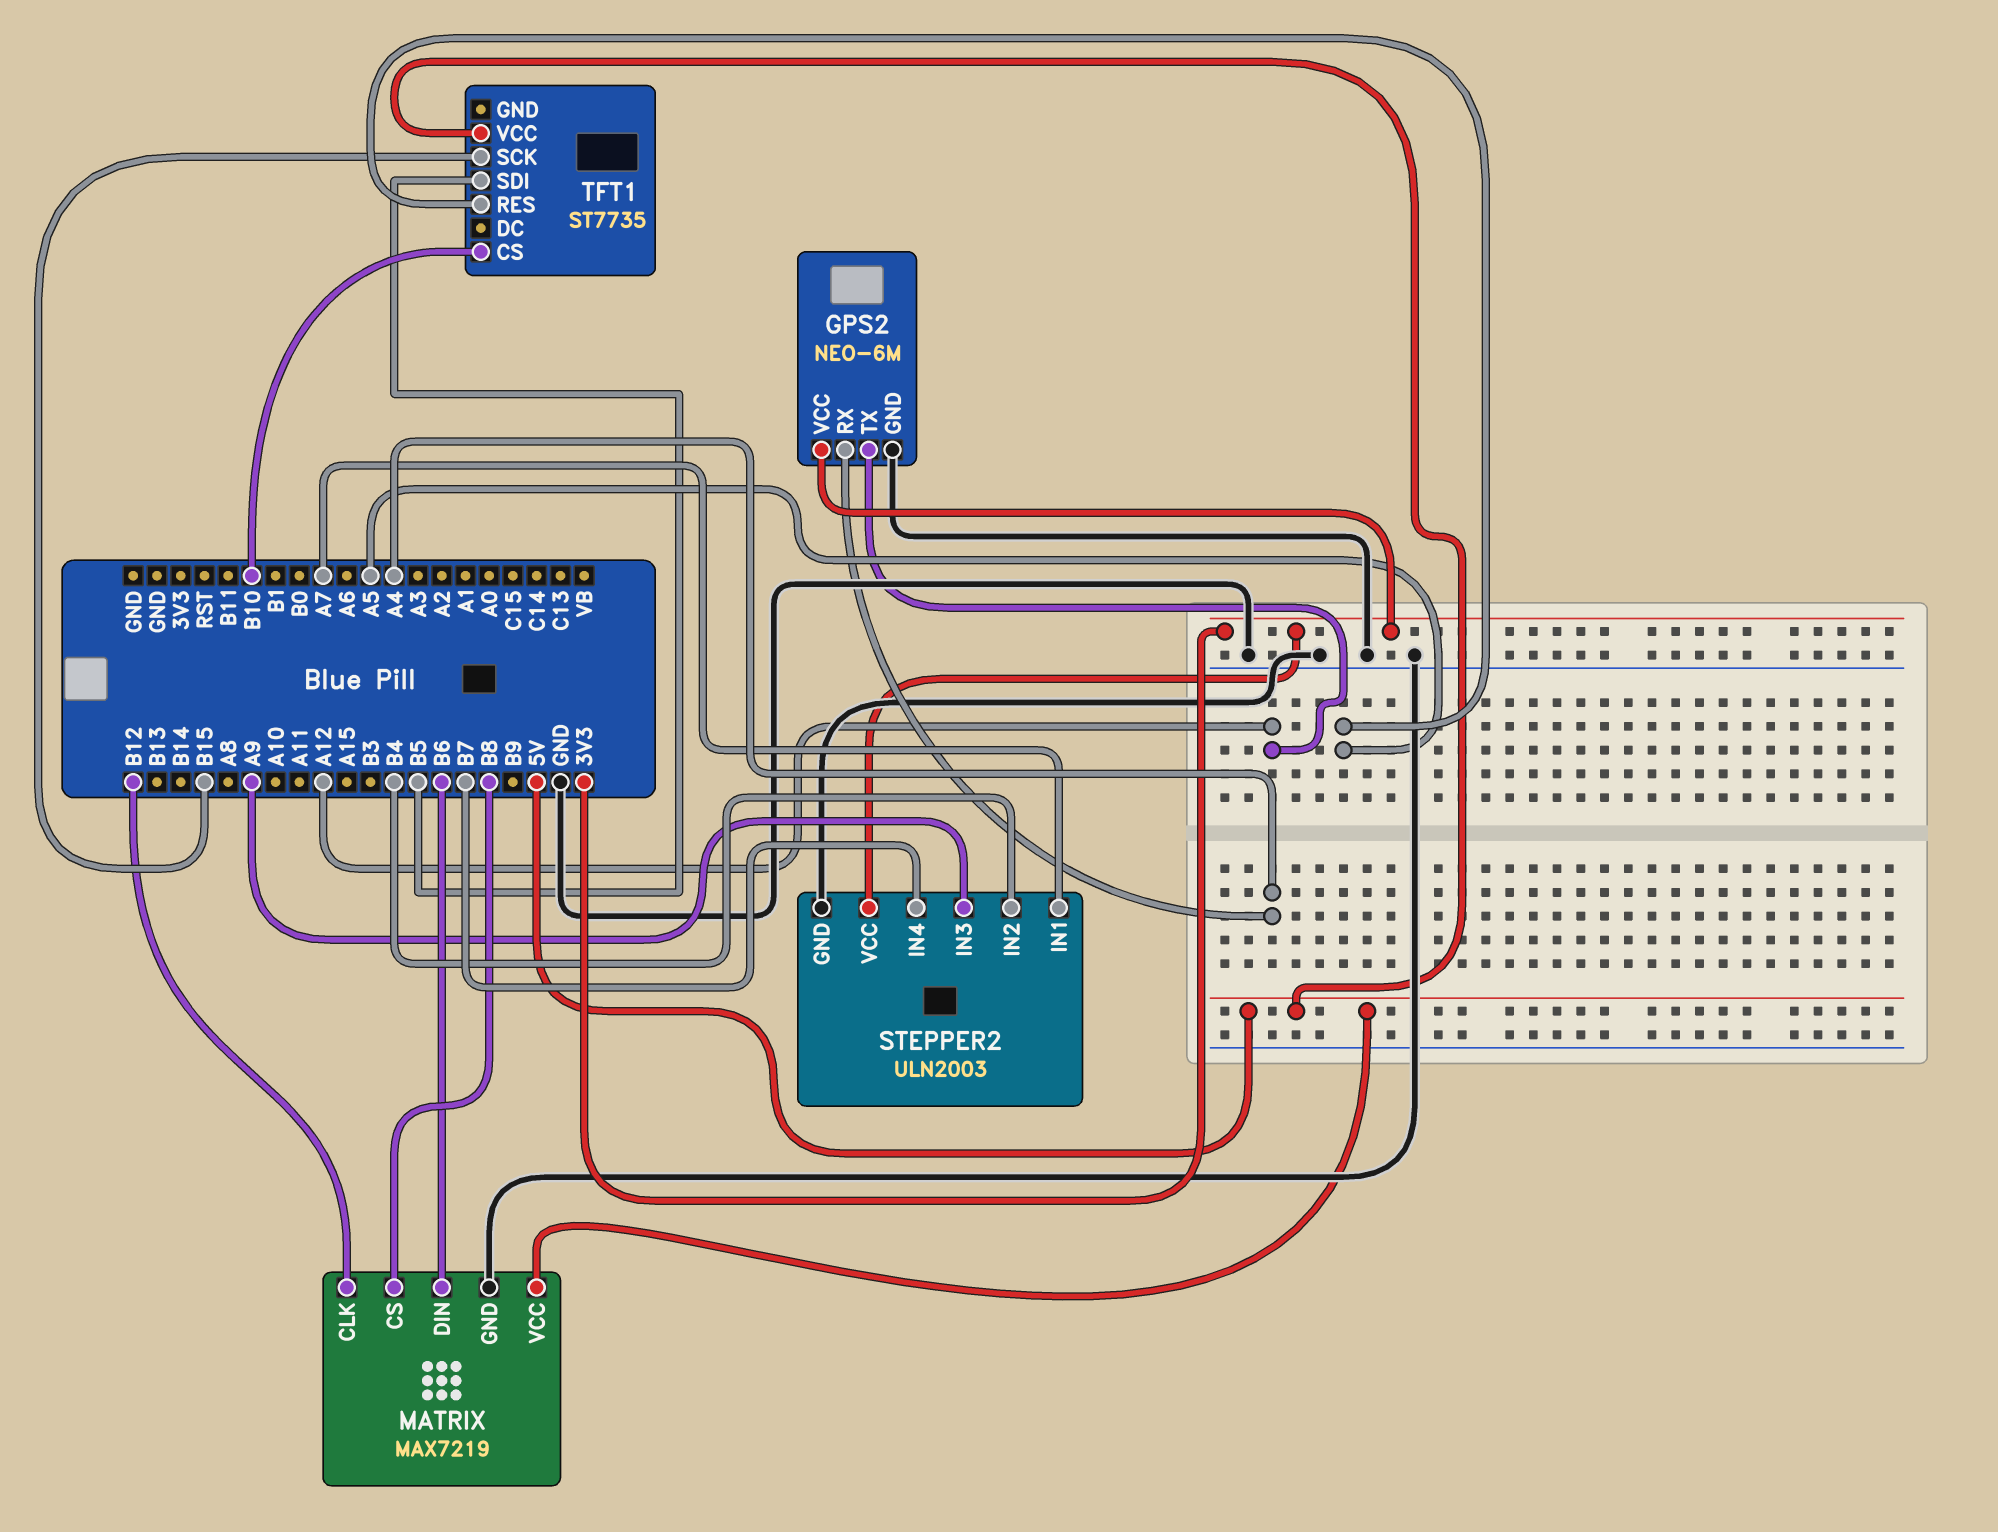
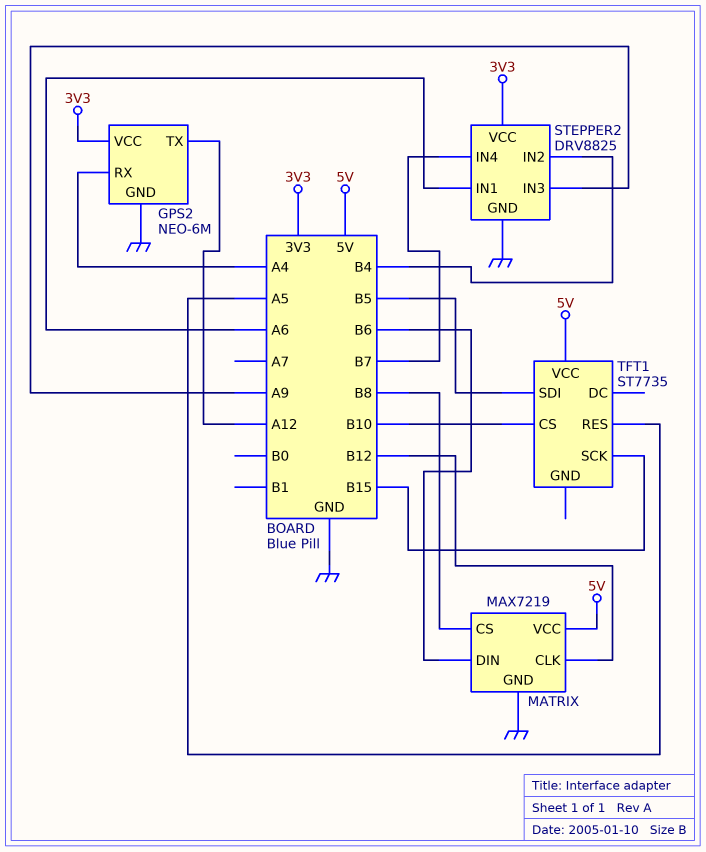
STEPPER2: ULN2003 -> DRV8825
STEPPER2 pin IN1: A7 -> A6

